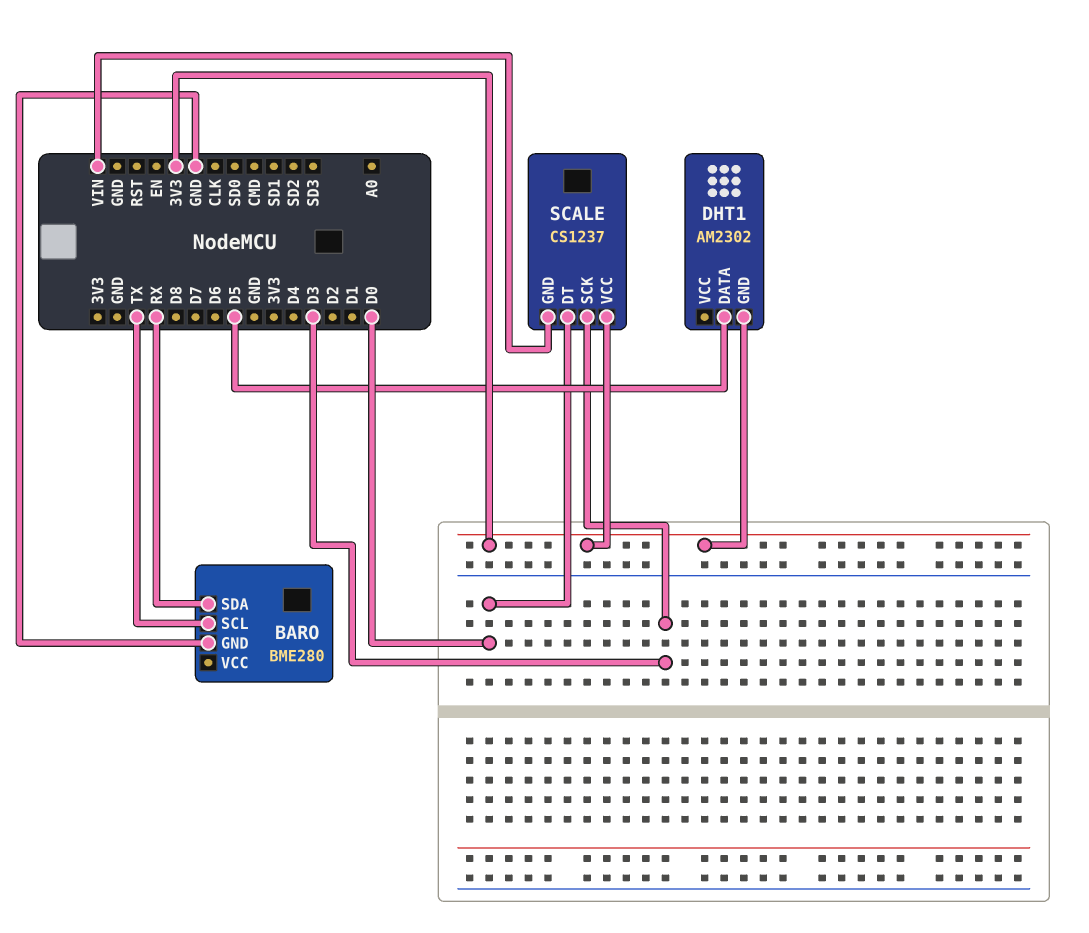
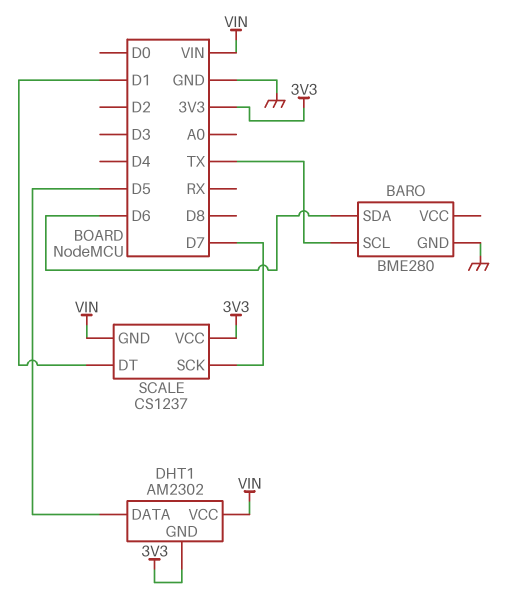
BARO pin SDA: RX -> D6
DHT1 pin VCC: none -> VIN
SCALE pin DT: D0 -> D1
SCALE pin SCK: D3 -> D7

